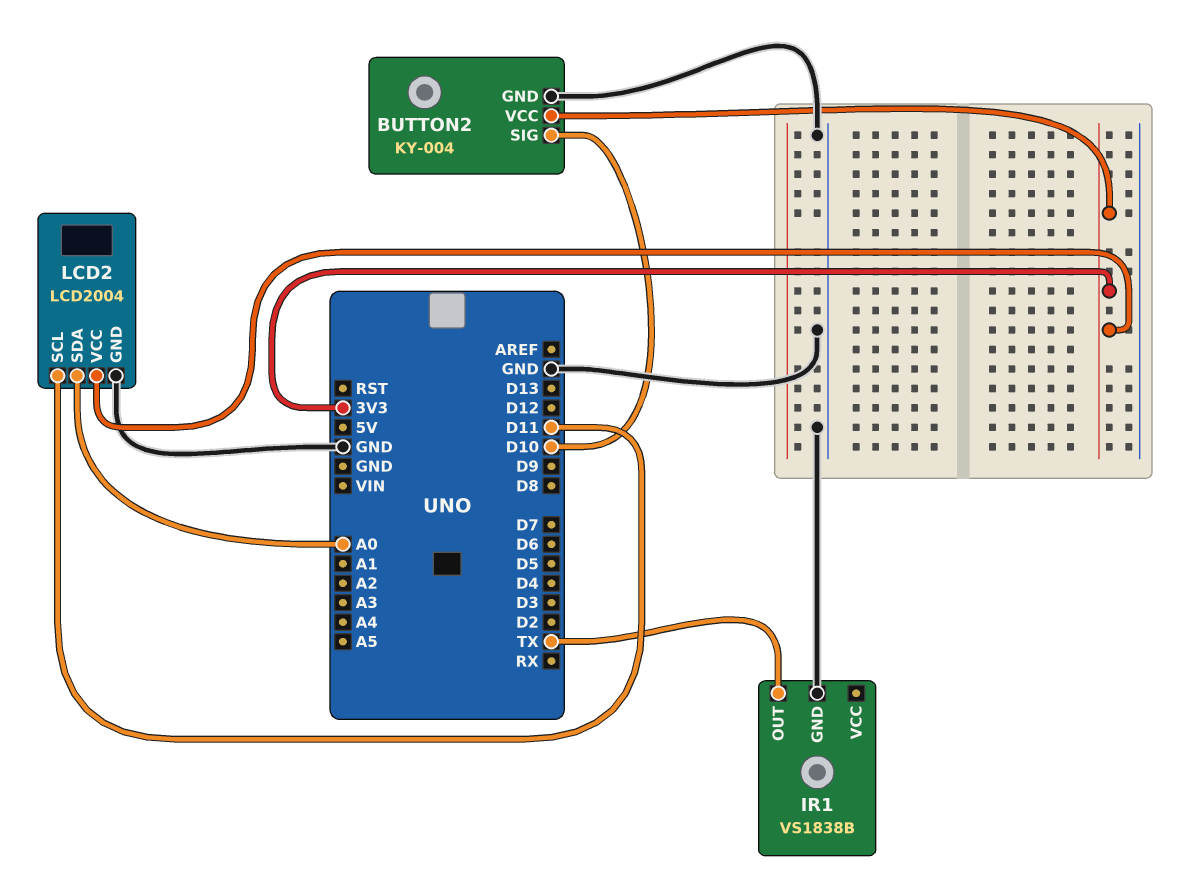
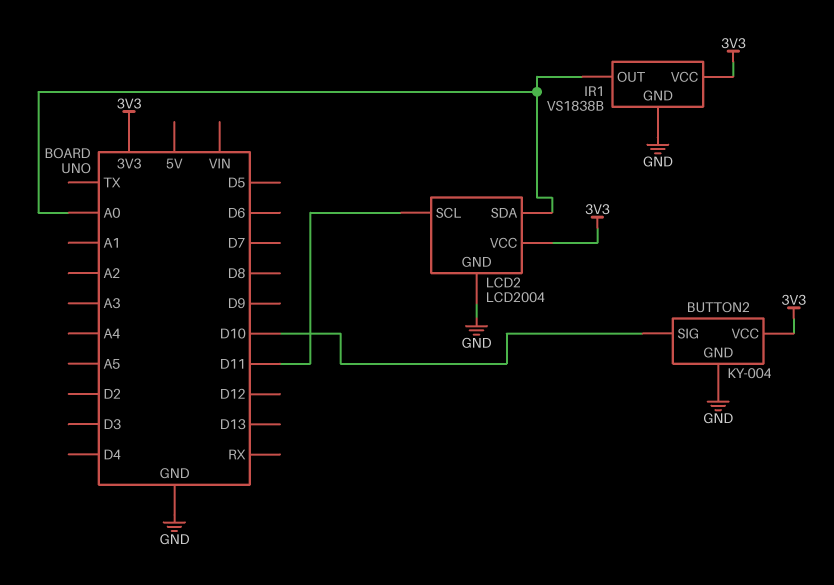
IR1 pin OUT: TX -> A0
IR1 pin VCC: none -> 3V3

